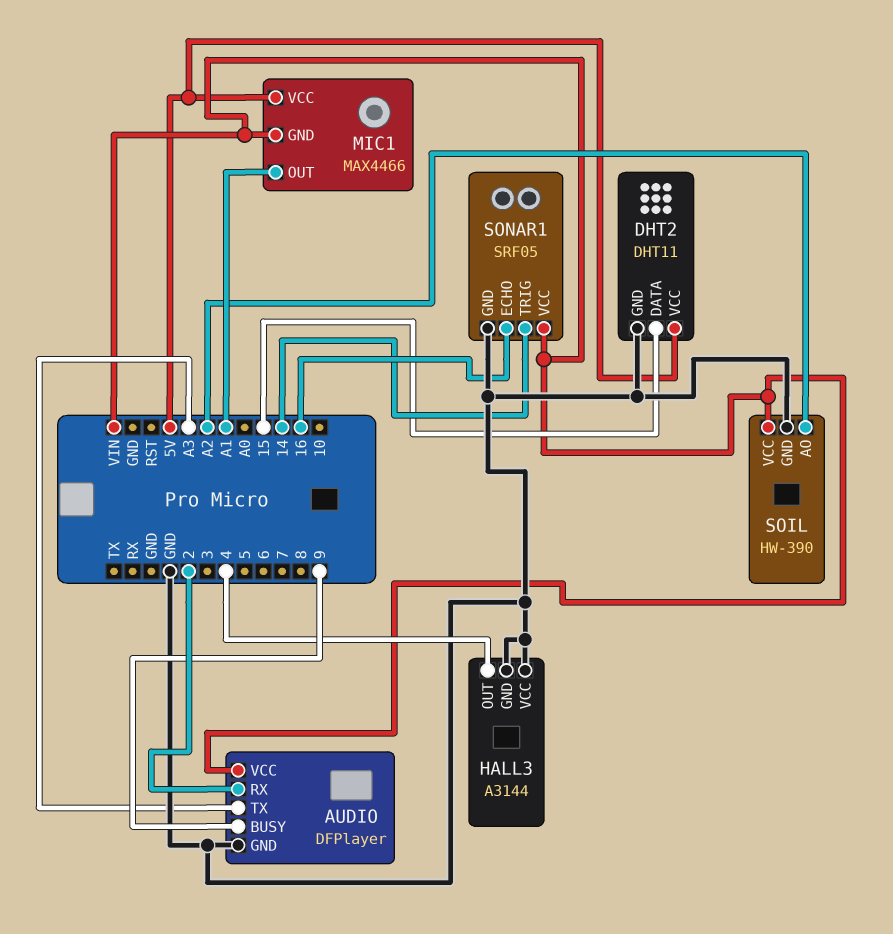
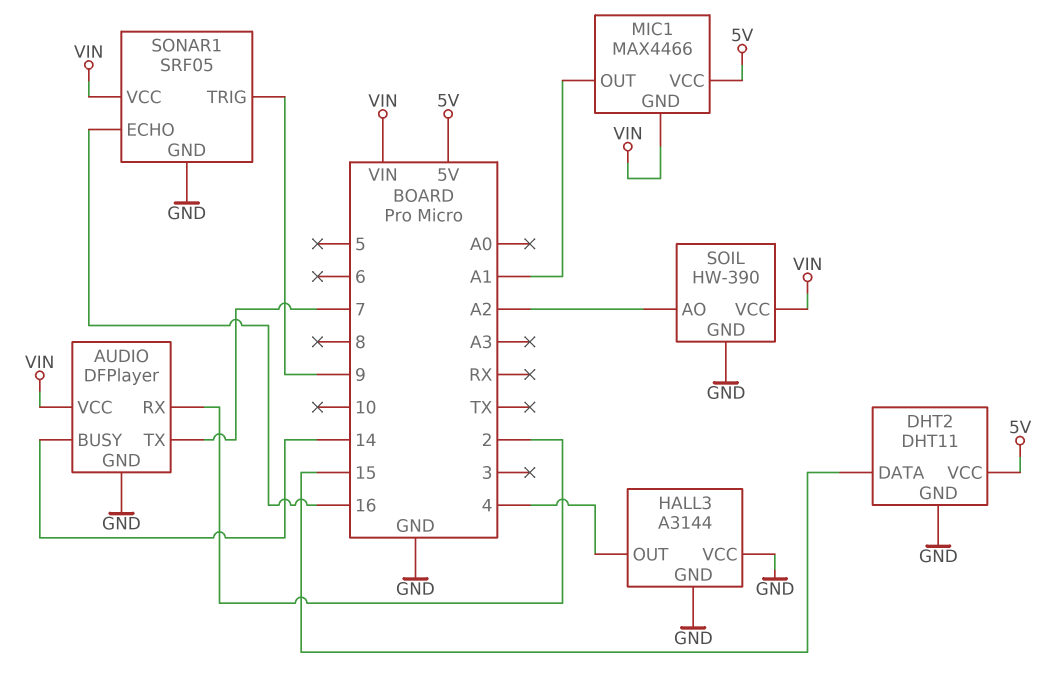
AUDIO pin BUSY: 9 -> 14
AUDIO pin TX: A3 -> 7
SONAR1 pin TRIG: 14 -> 9

